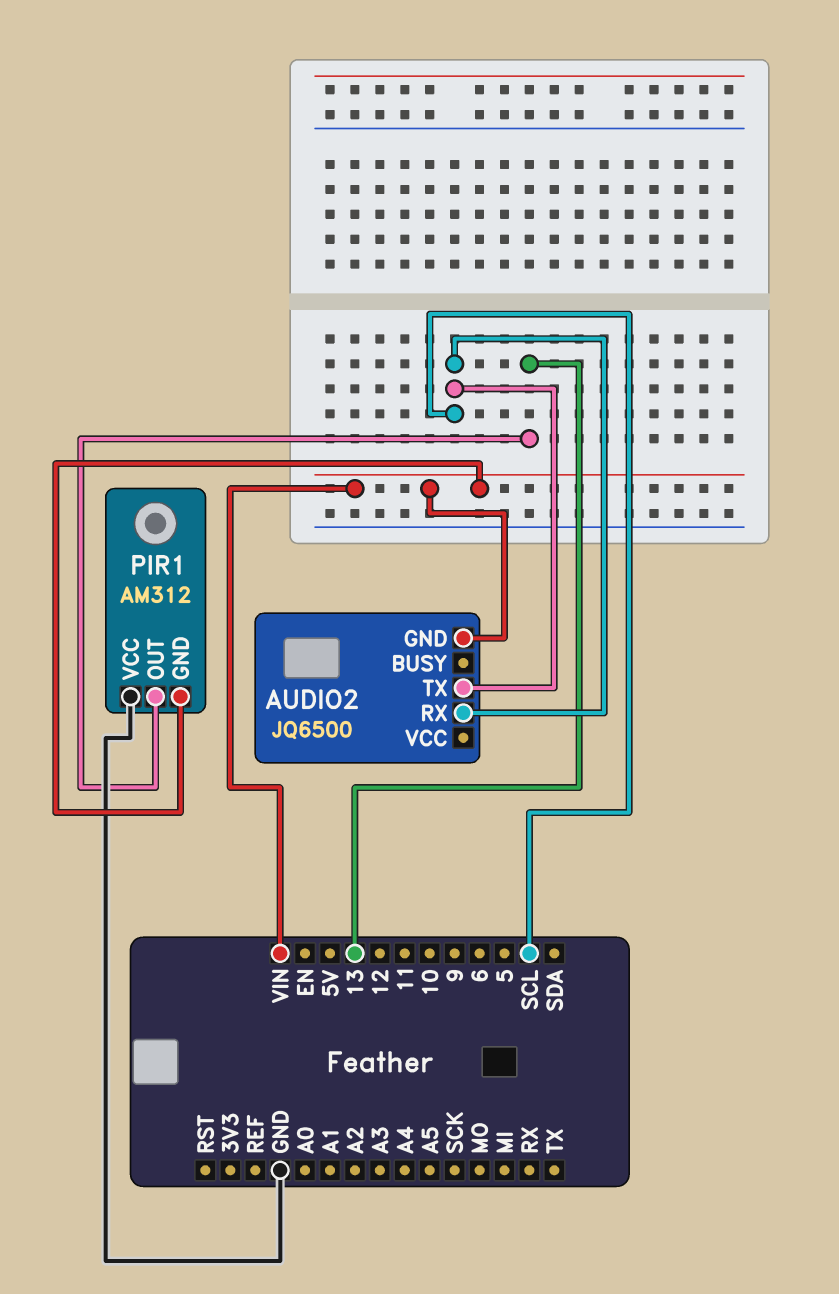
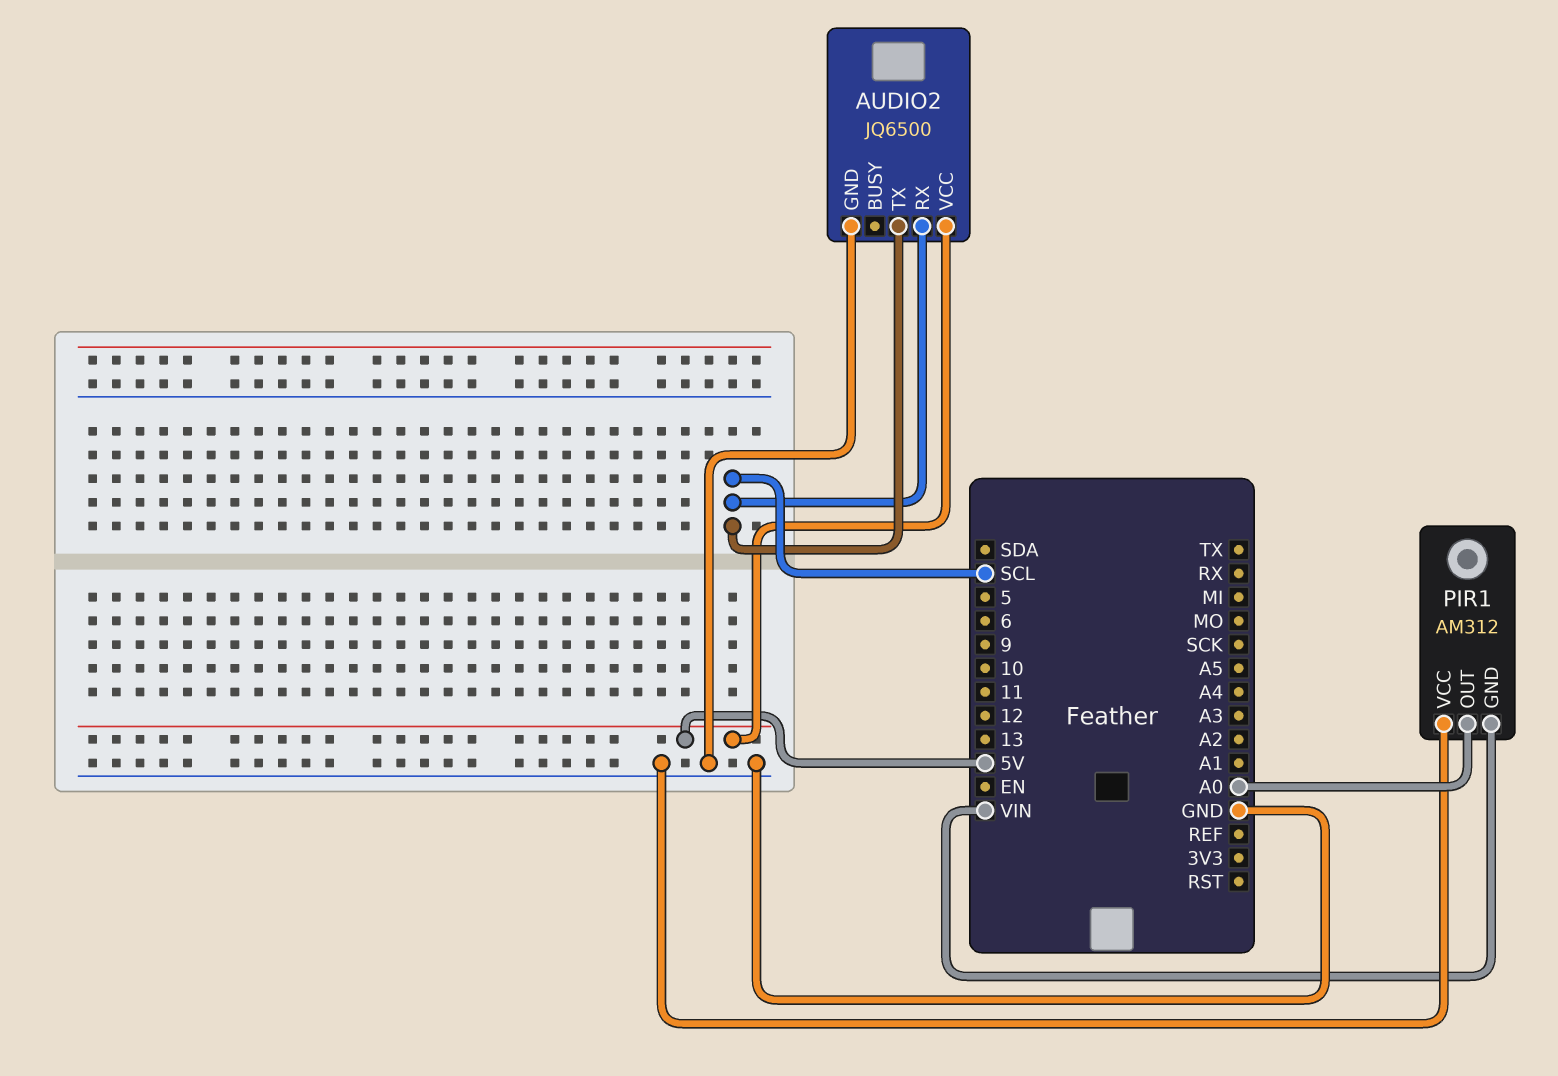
AUDIO2 pin GND: VIN -> GND
AUDIO2 pin VCC: none -> 5V
PIR1 pin OUT: 13 -> A0

